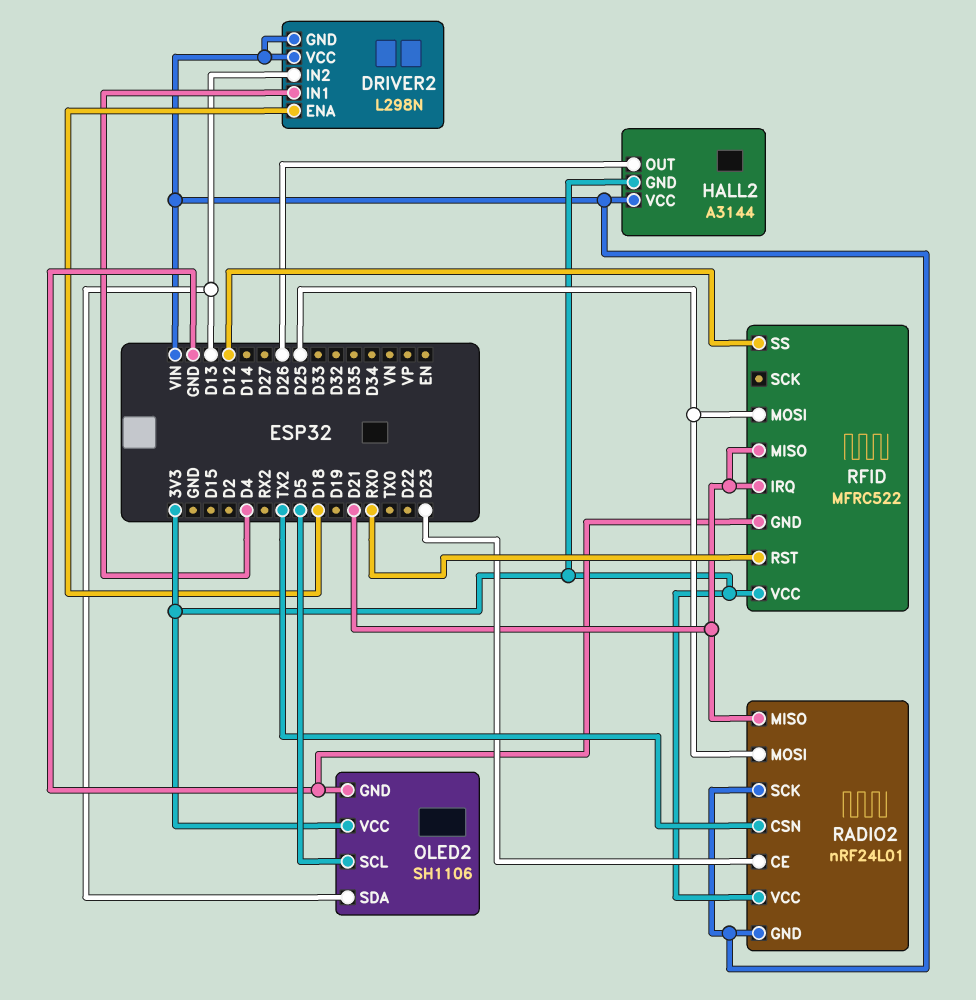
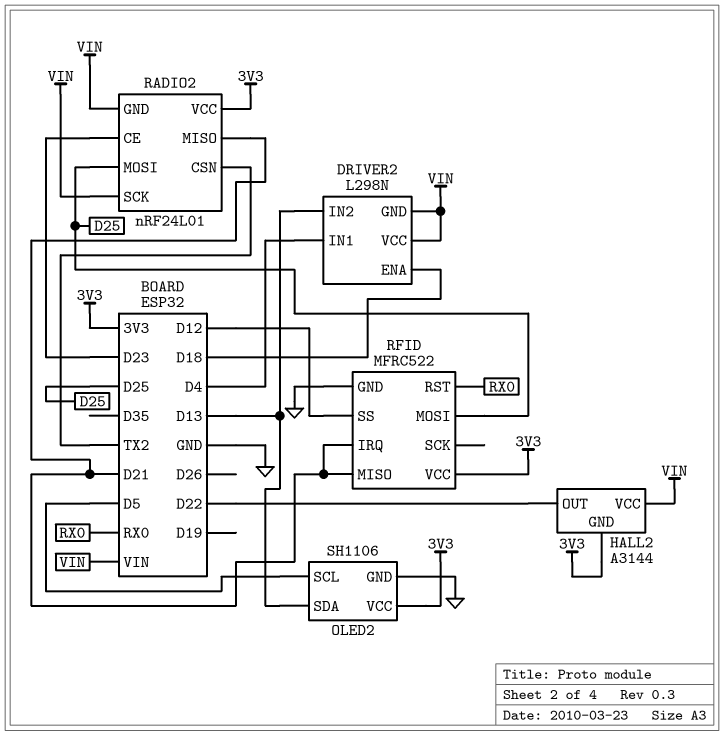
HALL2 pin OUT: D26 -> D22

